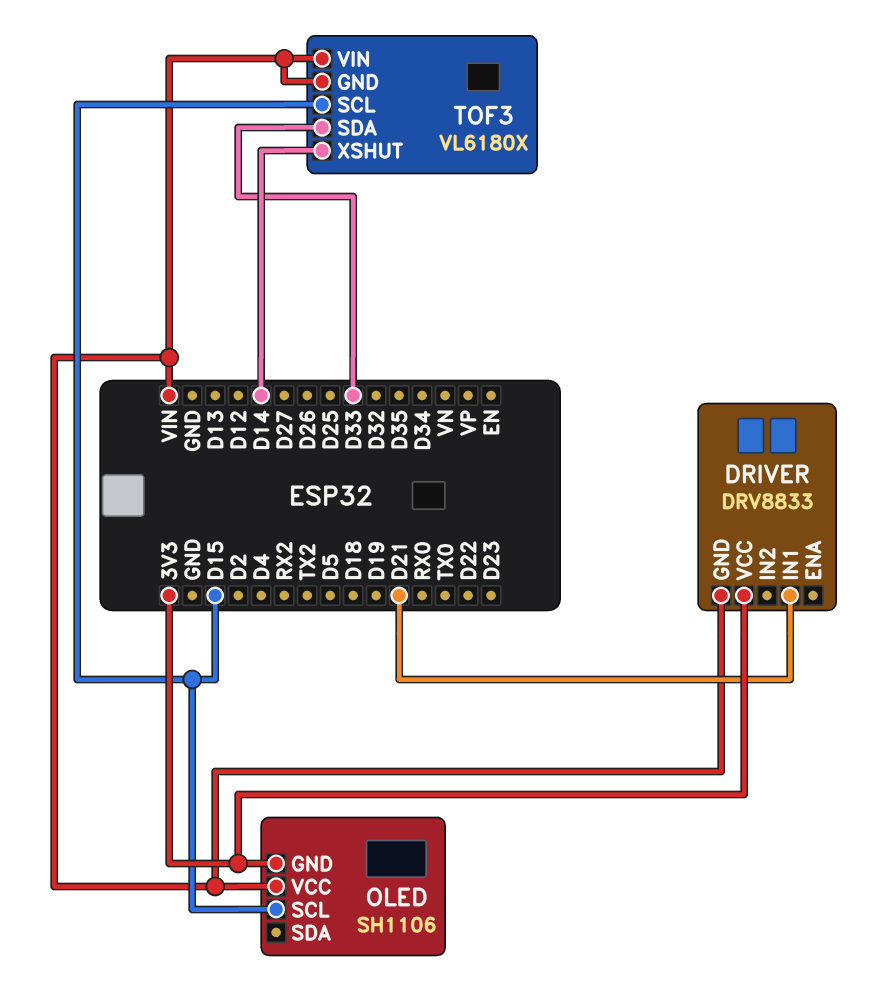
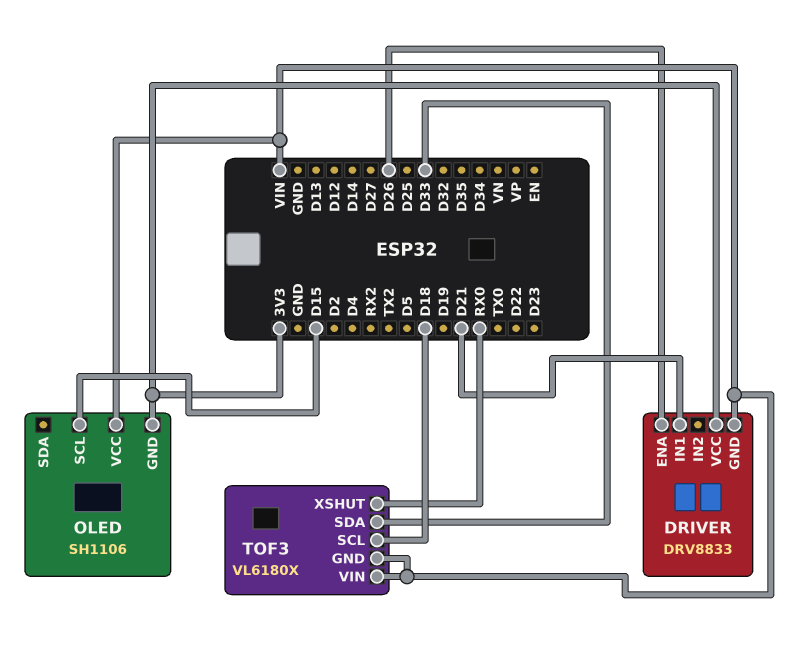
DRIVER pin ENA: none -> D26
TOF3 pin SCL: D15 -> D18
TOF3 pin XSHUT: D14 -> RX0

